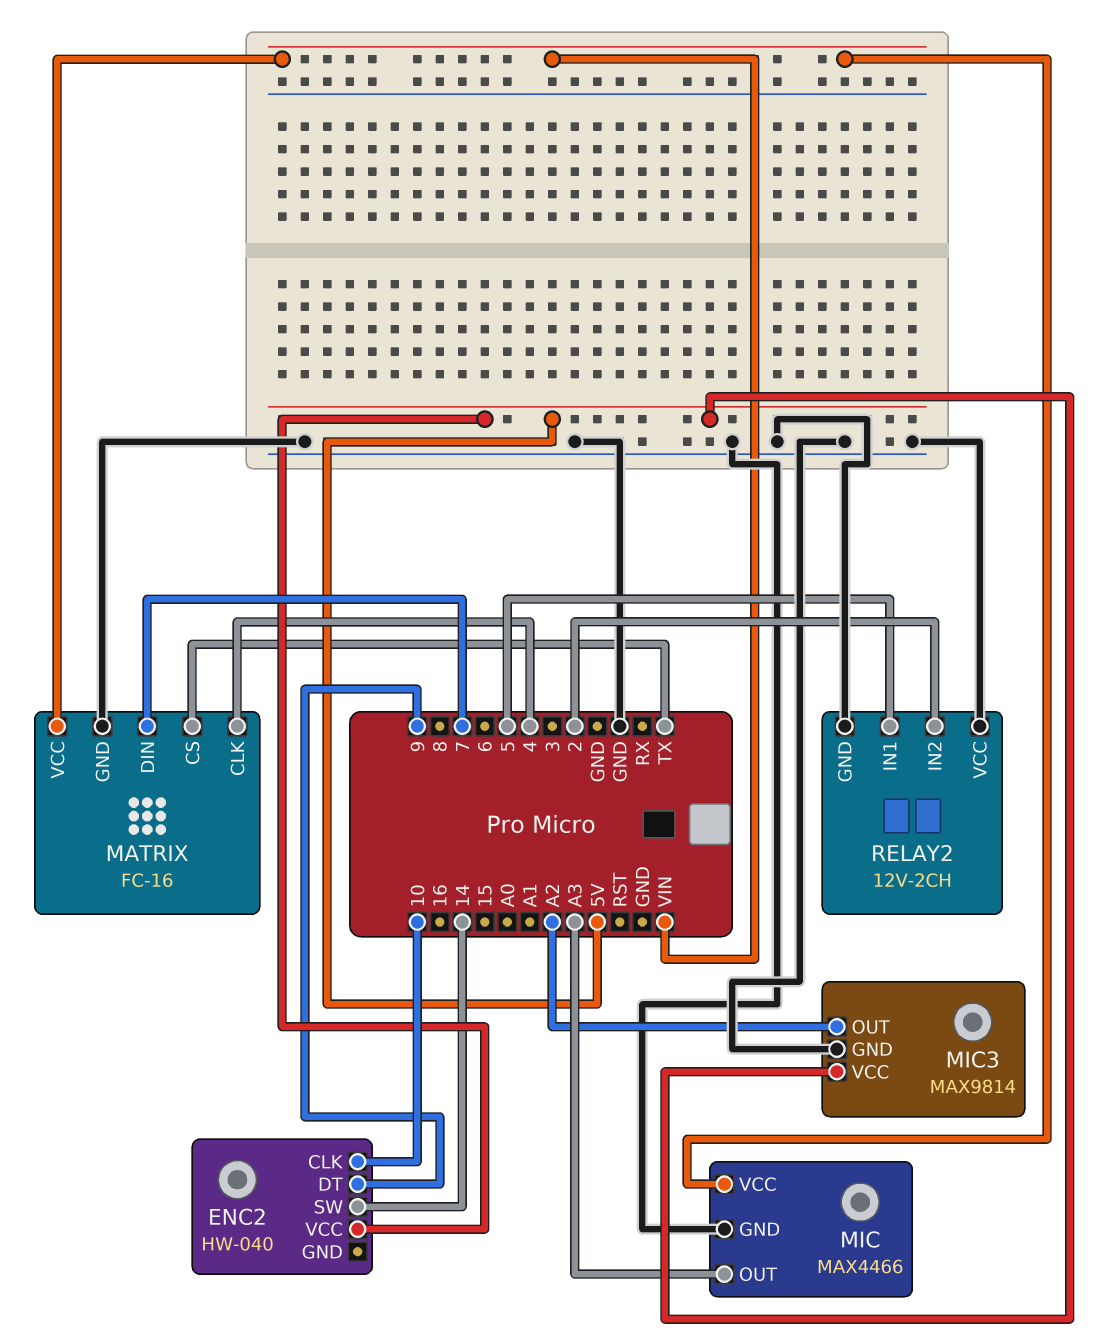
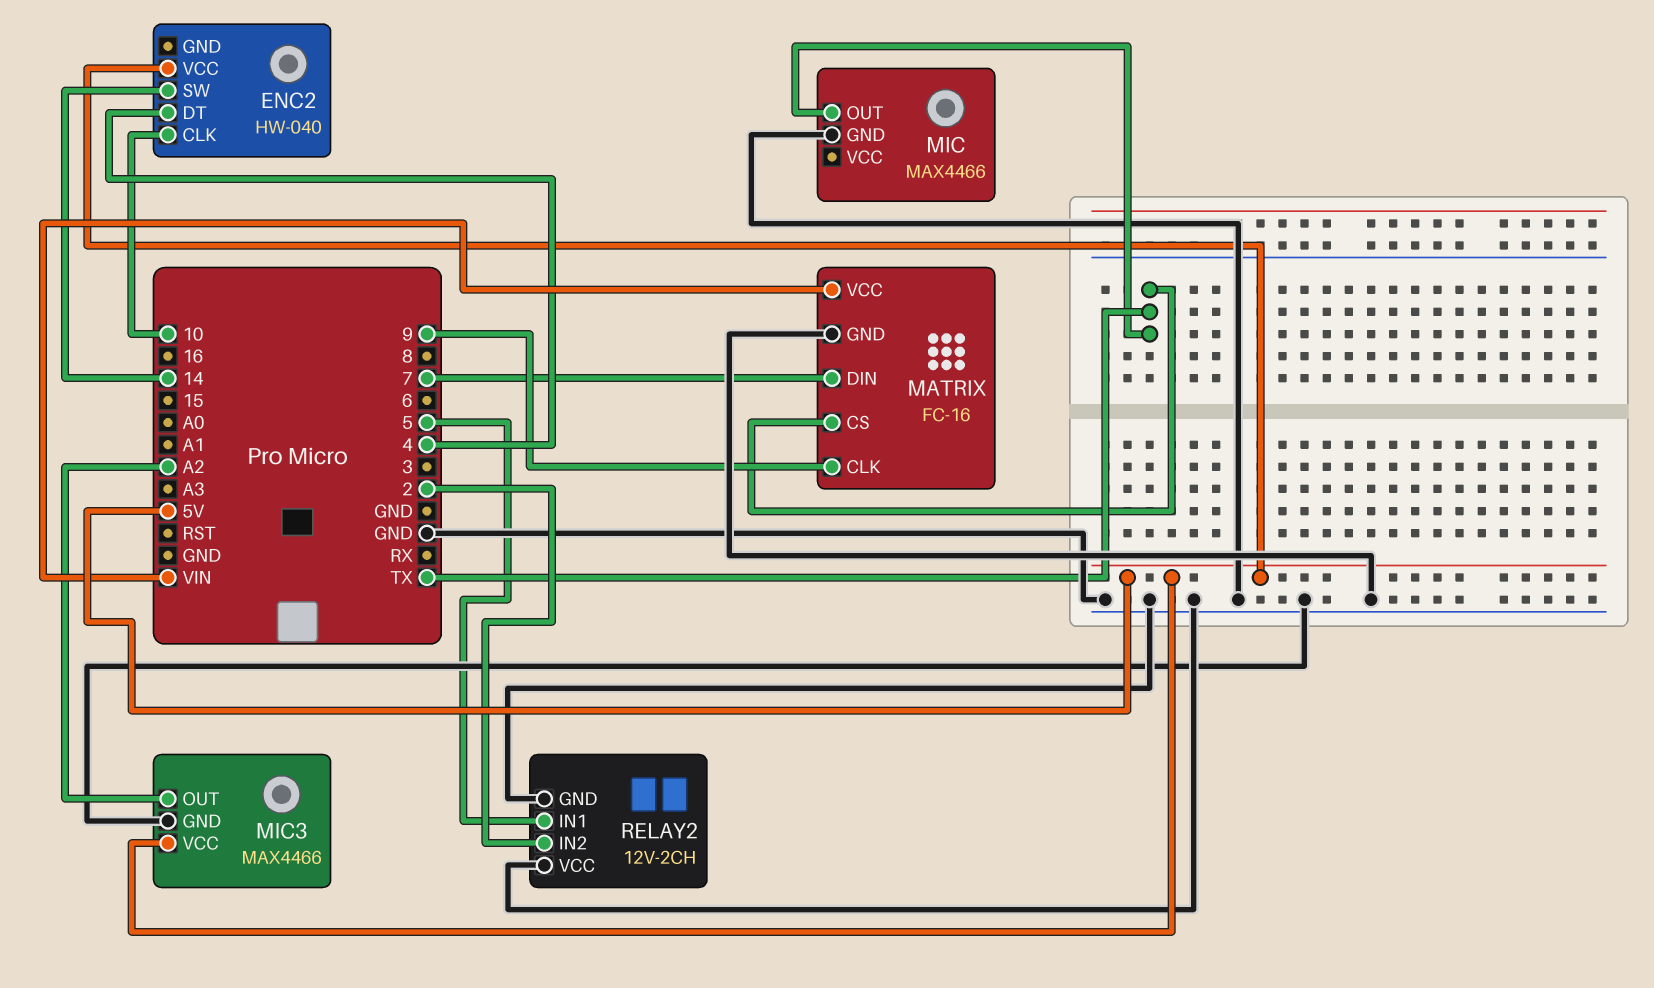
ENC2 pin DT: 9 -> 4
MATRIX pin CLK: 4 -> 9
MIC pin OUT: A3 -> TX
MIC pin VCC: VIN -> none
MIC3: MAX9814 -> MAX4466

